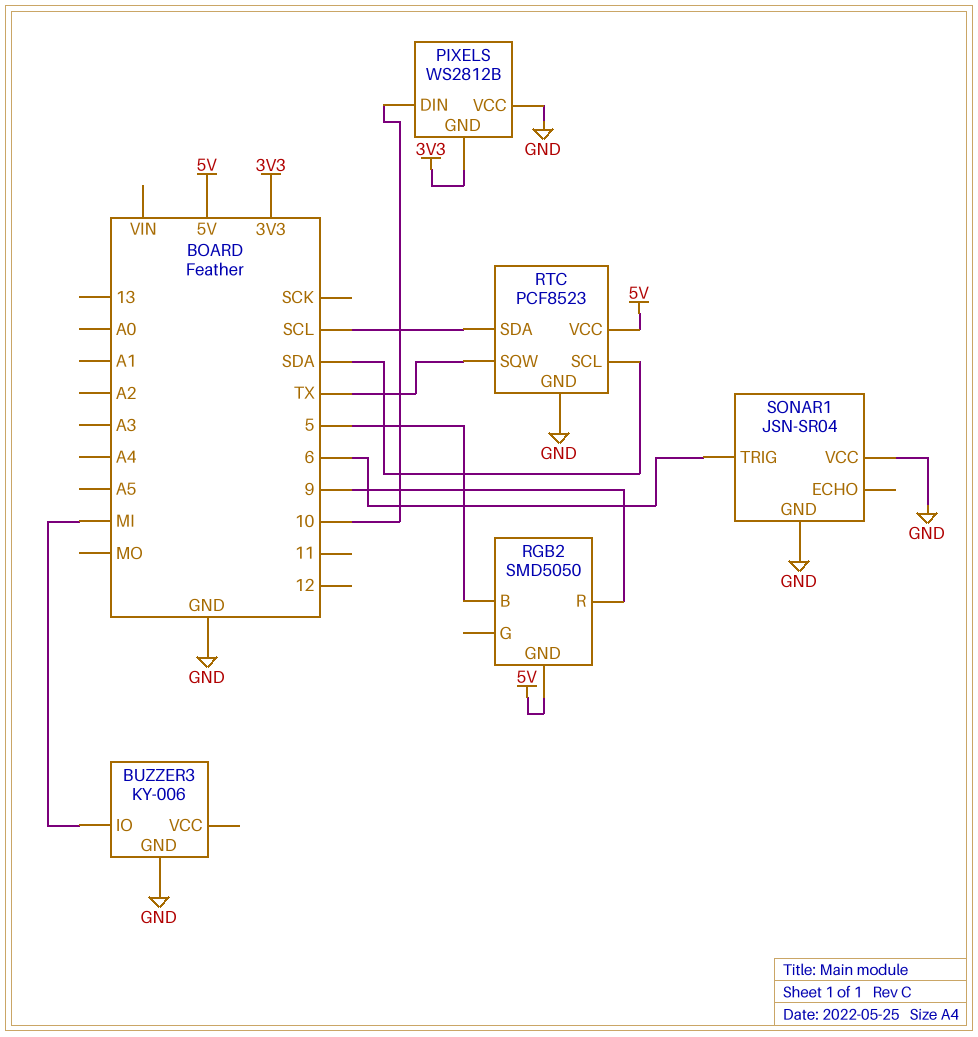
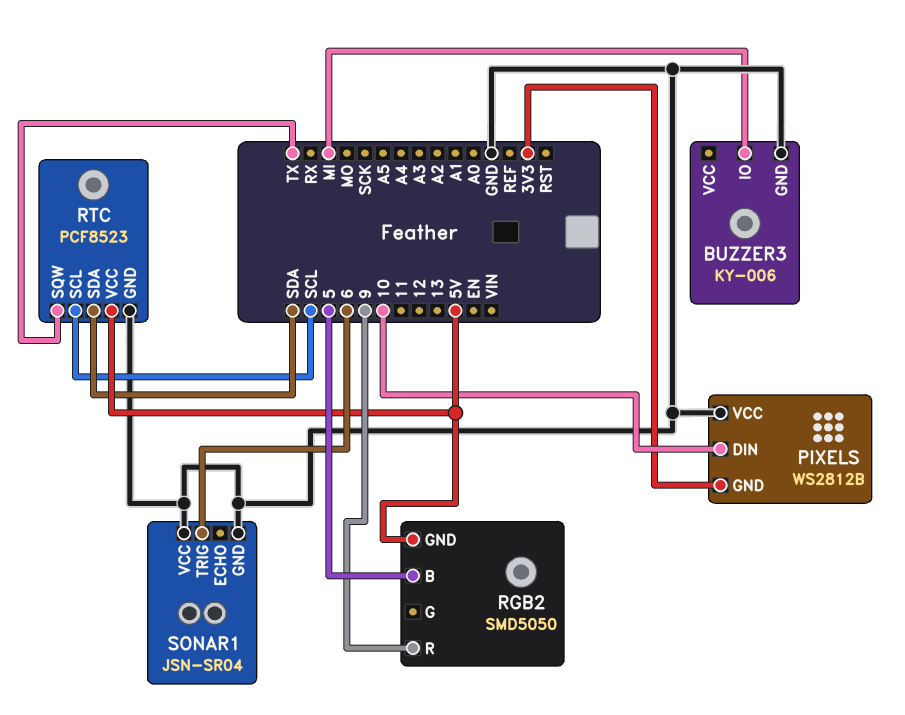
RTC pin SCL: SDA -> SCL
RTC pin SDA: SCL -> SDA

